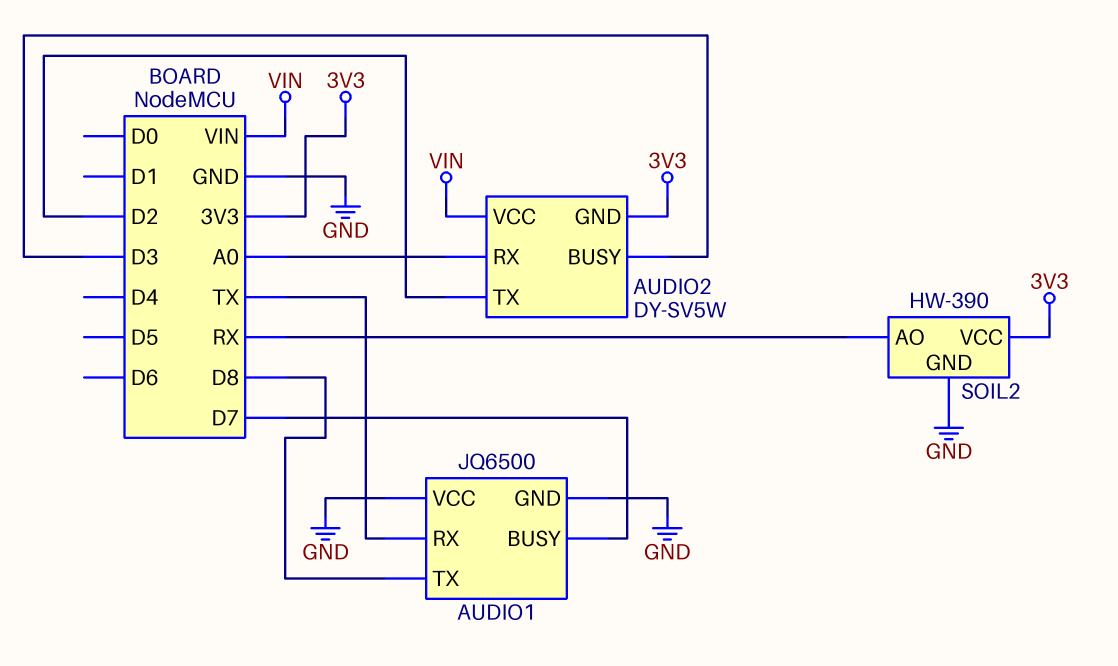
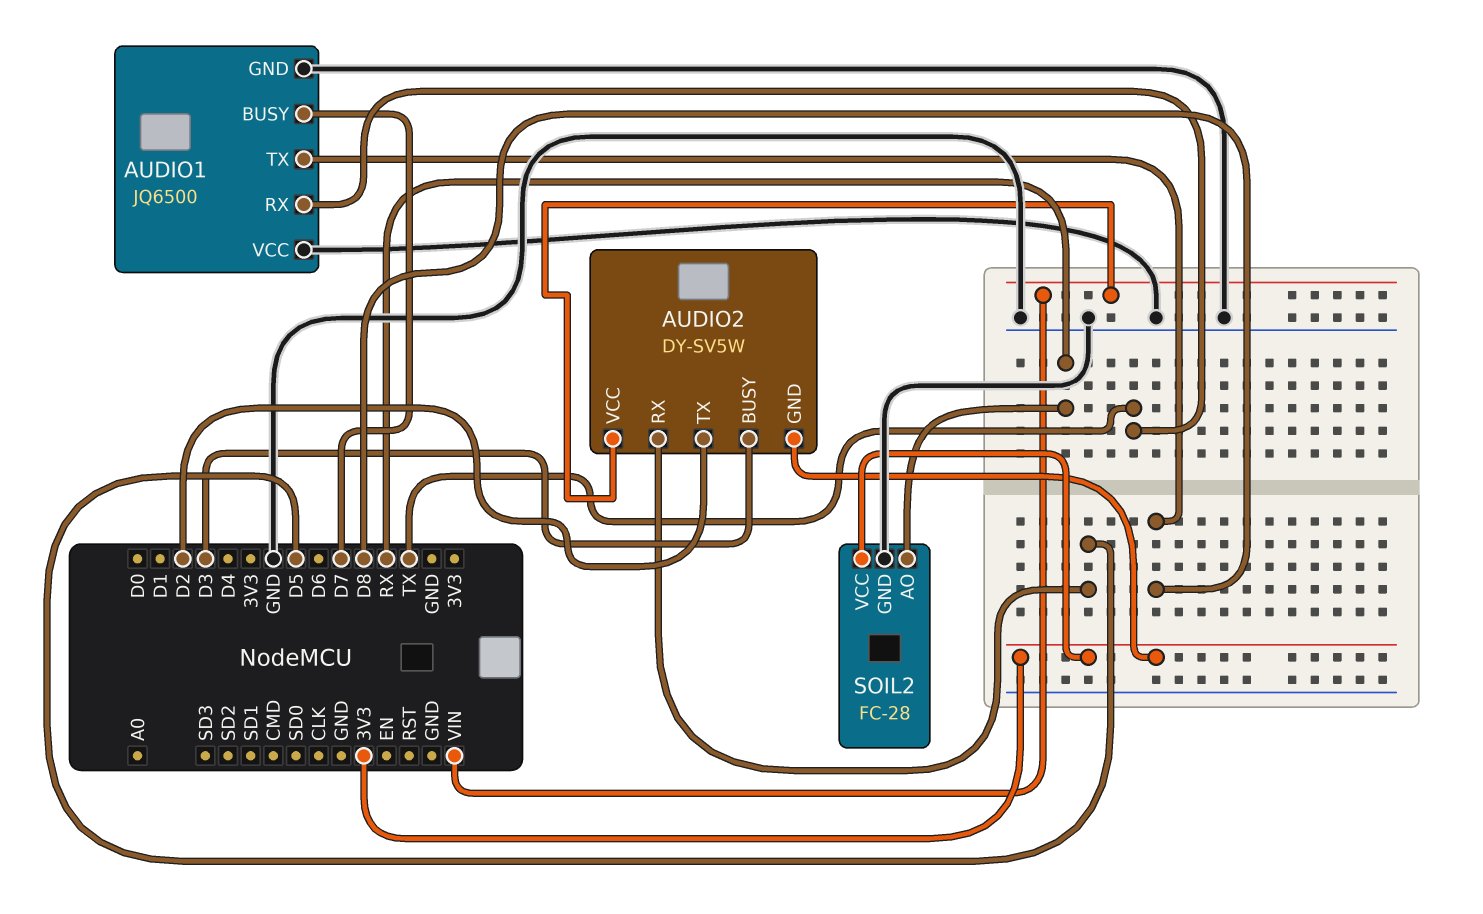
AUDIO2 pin RX: A0 -> D5
SOIL2: HW-390 -> FC-28

